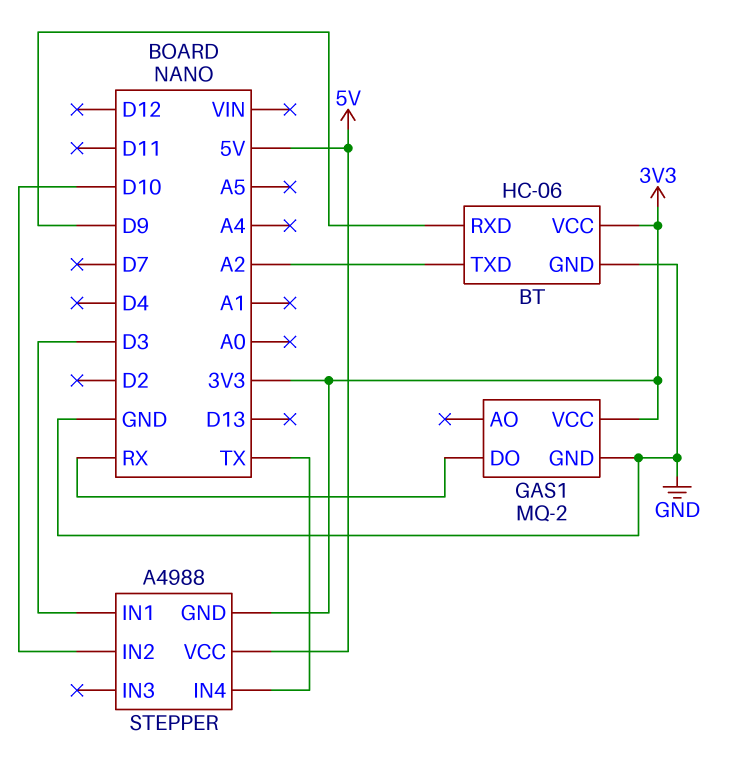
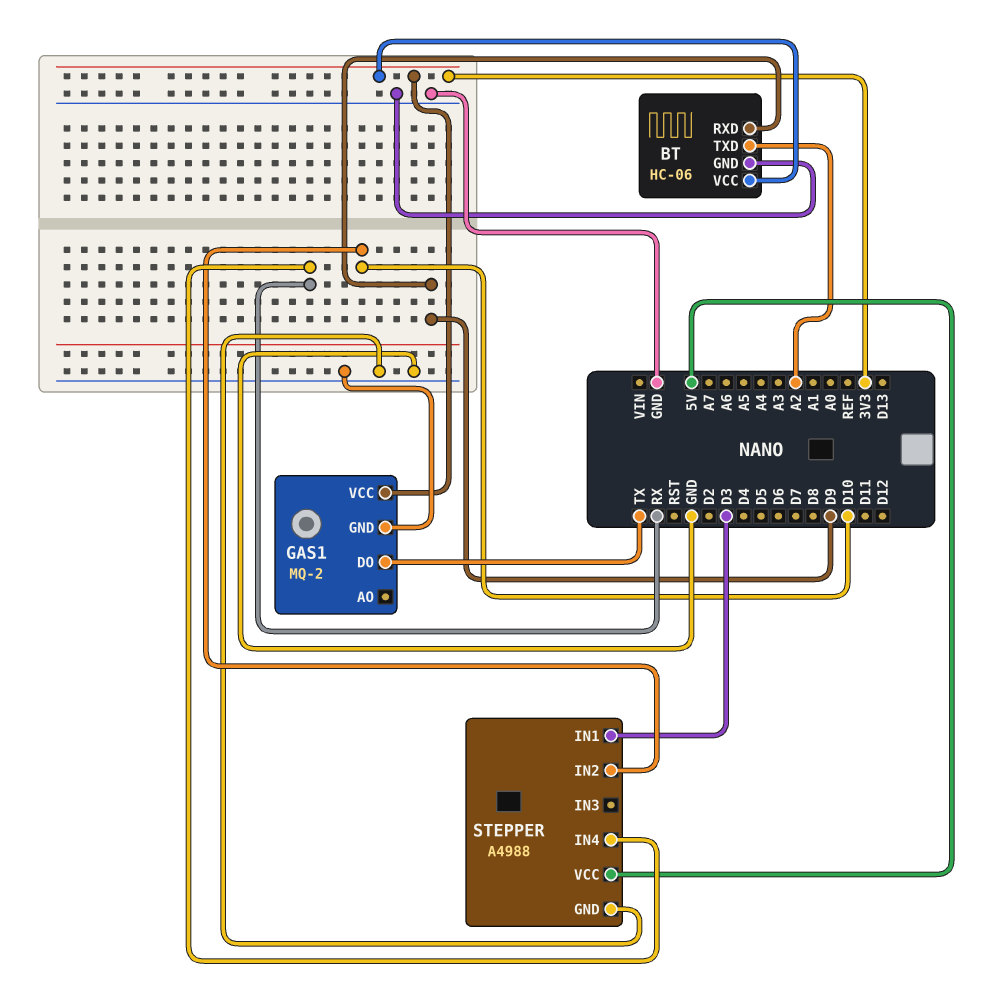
GAS1 pin DO: RX -> TX
STEPPER pin GND: 3V3 -> GND
STEPPER pin IN4: TX -> RX

